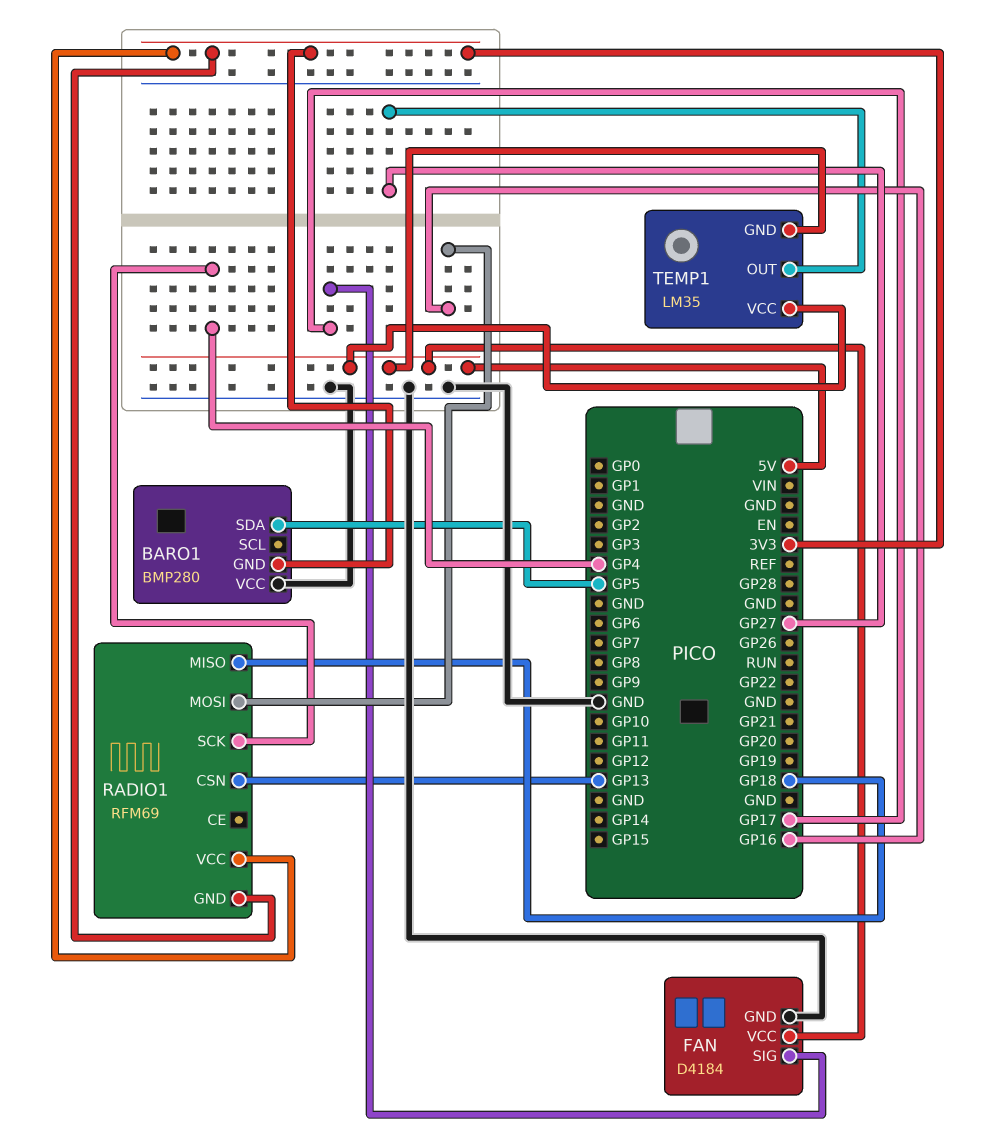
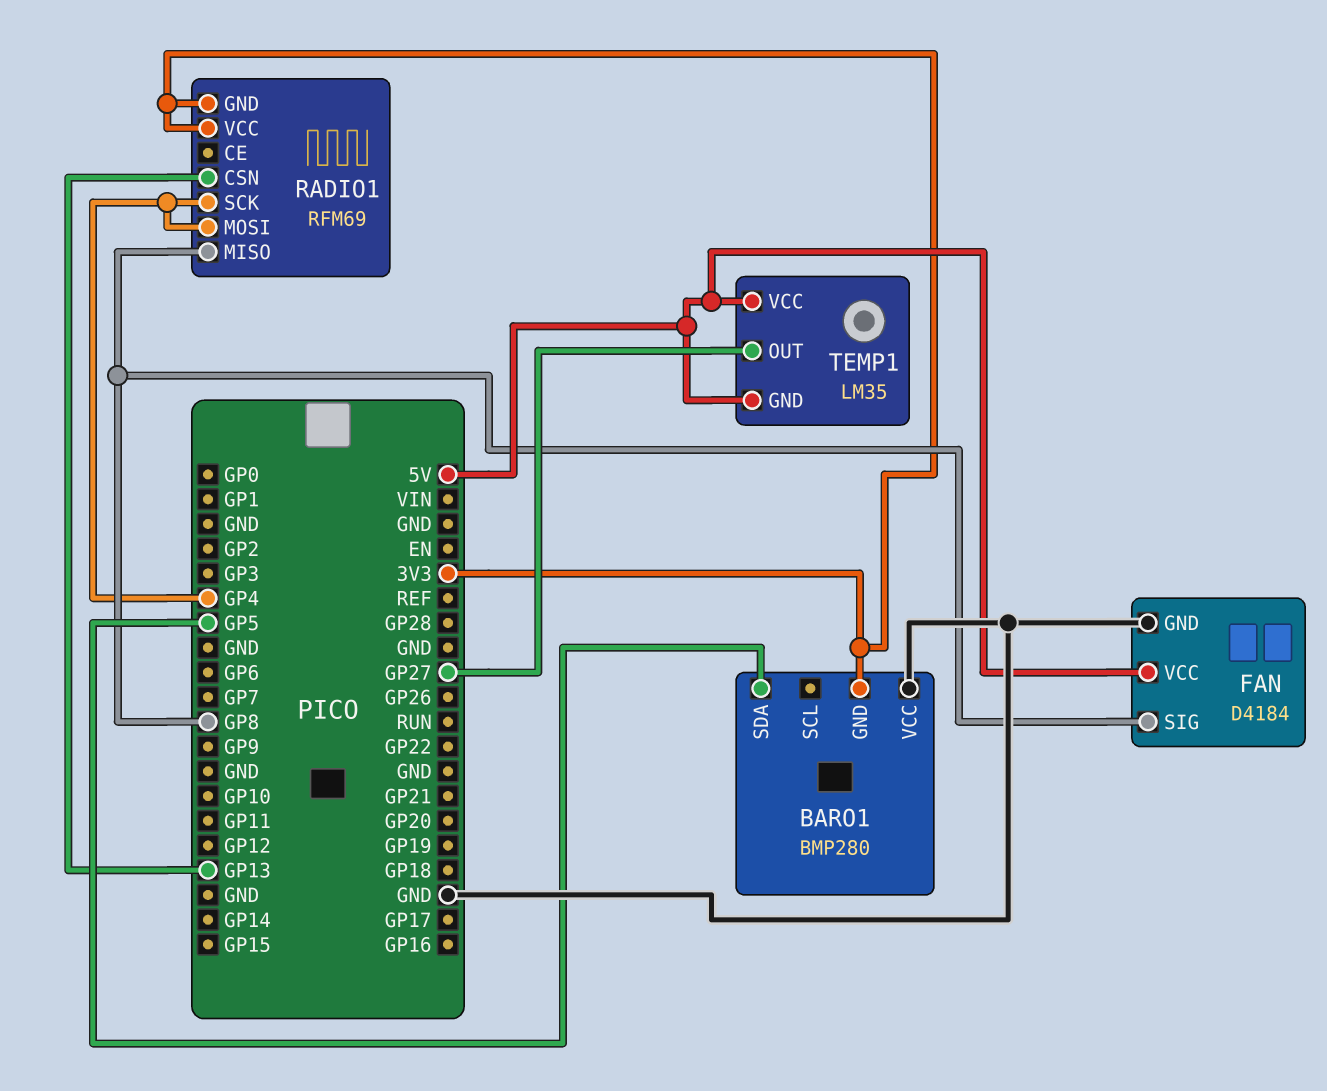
FAN pin SIG: GP17 -> GP8
RADIO1 pin MISO: GP18 -> GP8
RADIO1 pin MOSI: GP16 -> GP4

